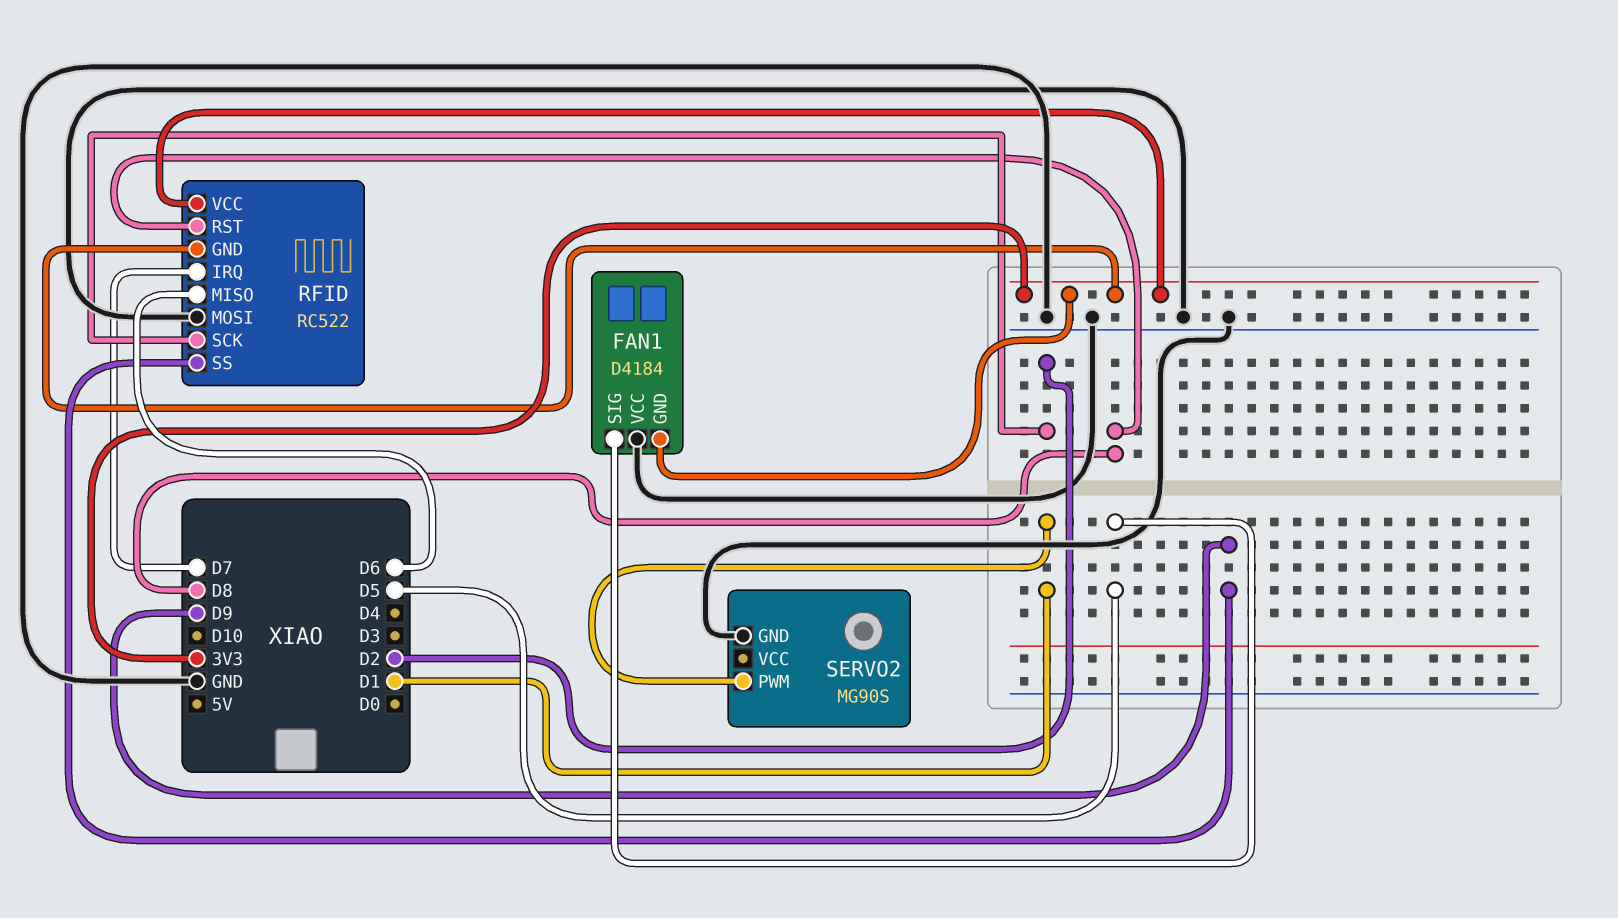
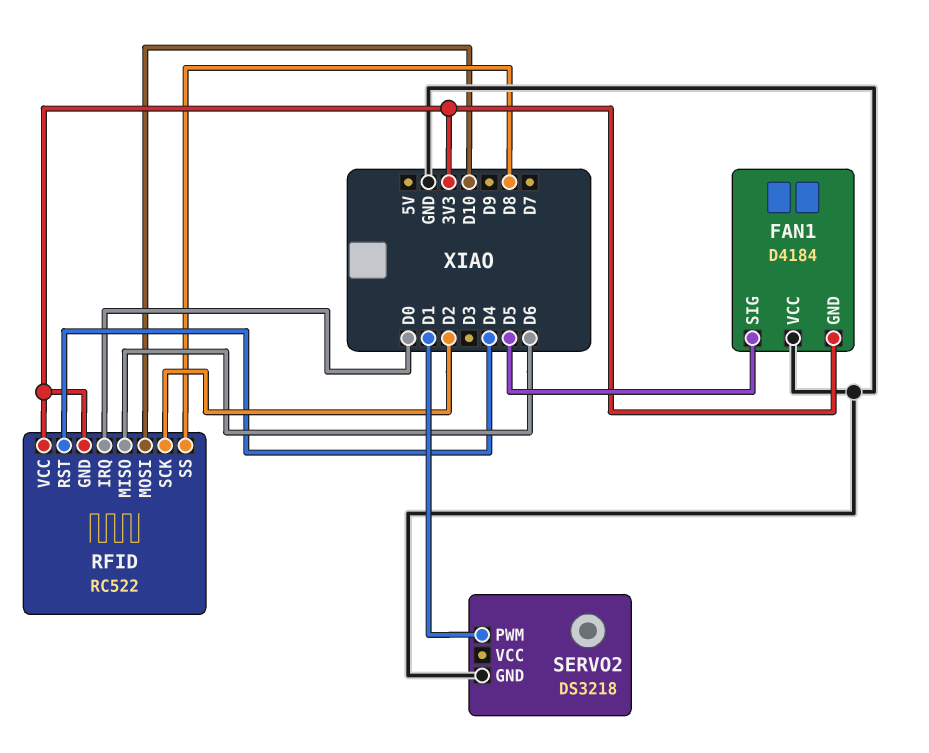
RFID pin IRQ: D7 -> D0
RFID pin MOSI: GND -> D10
RFID pin RST: D8 -> D4
RFID pin SS: D9 -> D8
SERVO2: MG90S -> DS3218

